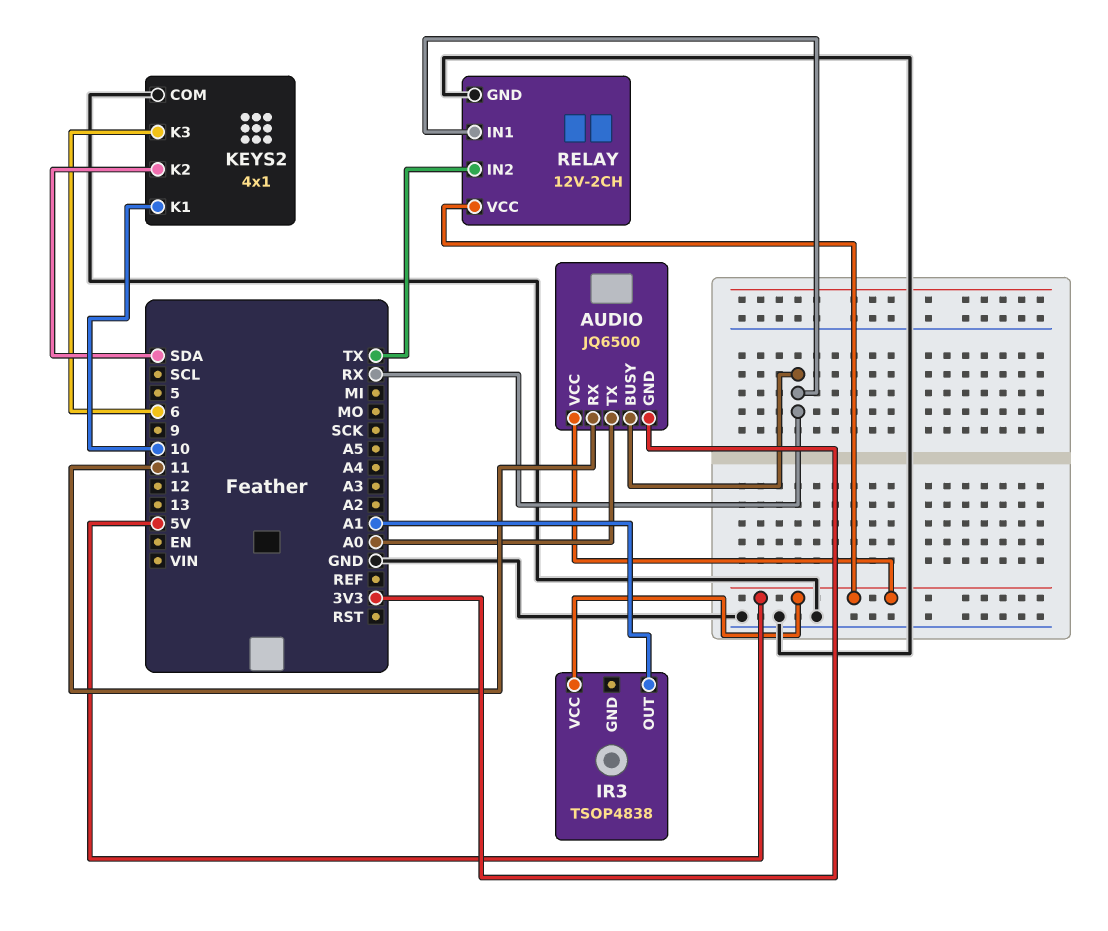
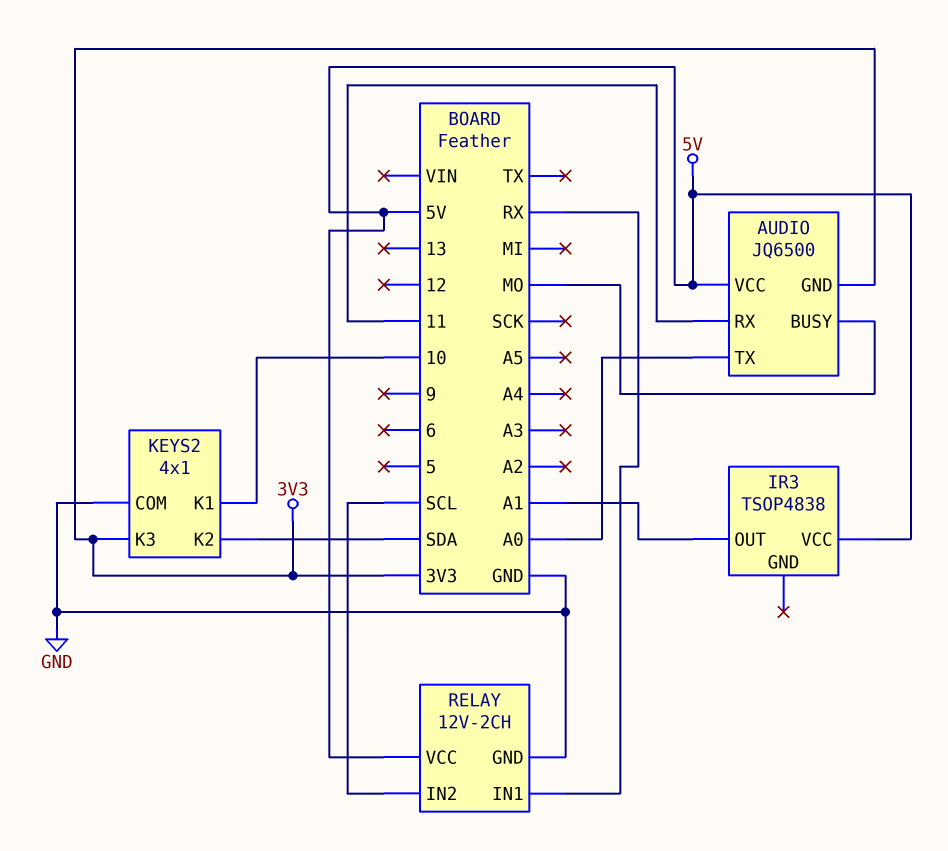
AUDIO pin BUSY: RX -> MO
KEYS2 pin K3: 6 -> 3V3
RELAY pin IN2: TX -> SCL

